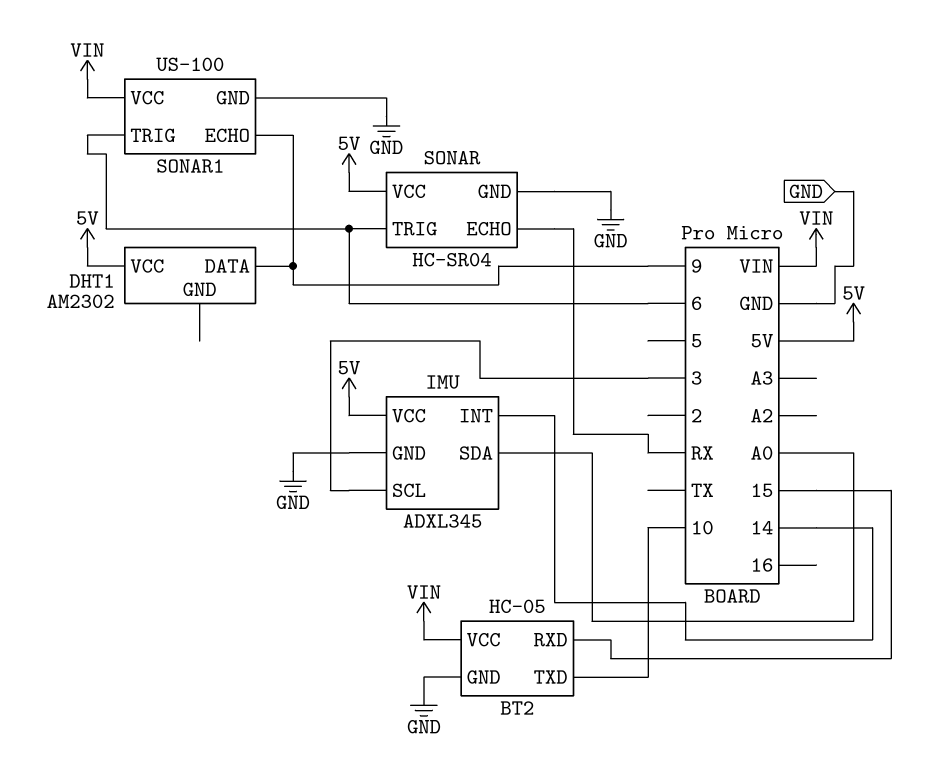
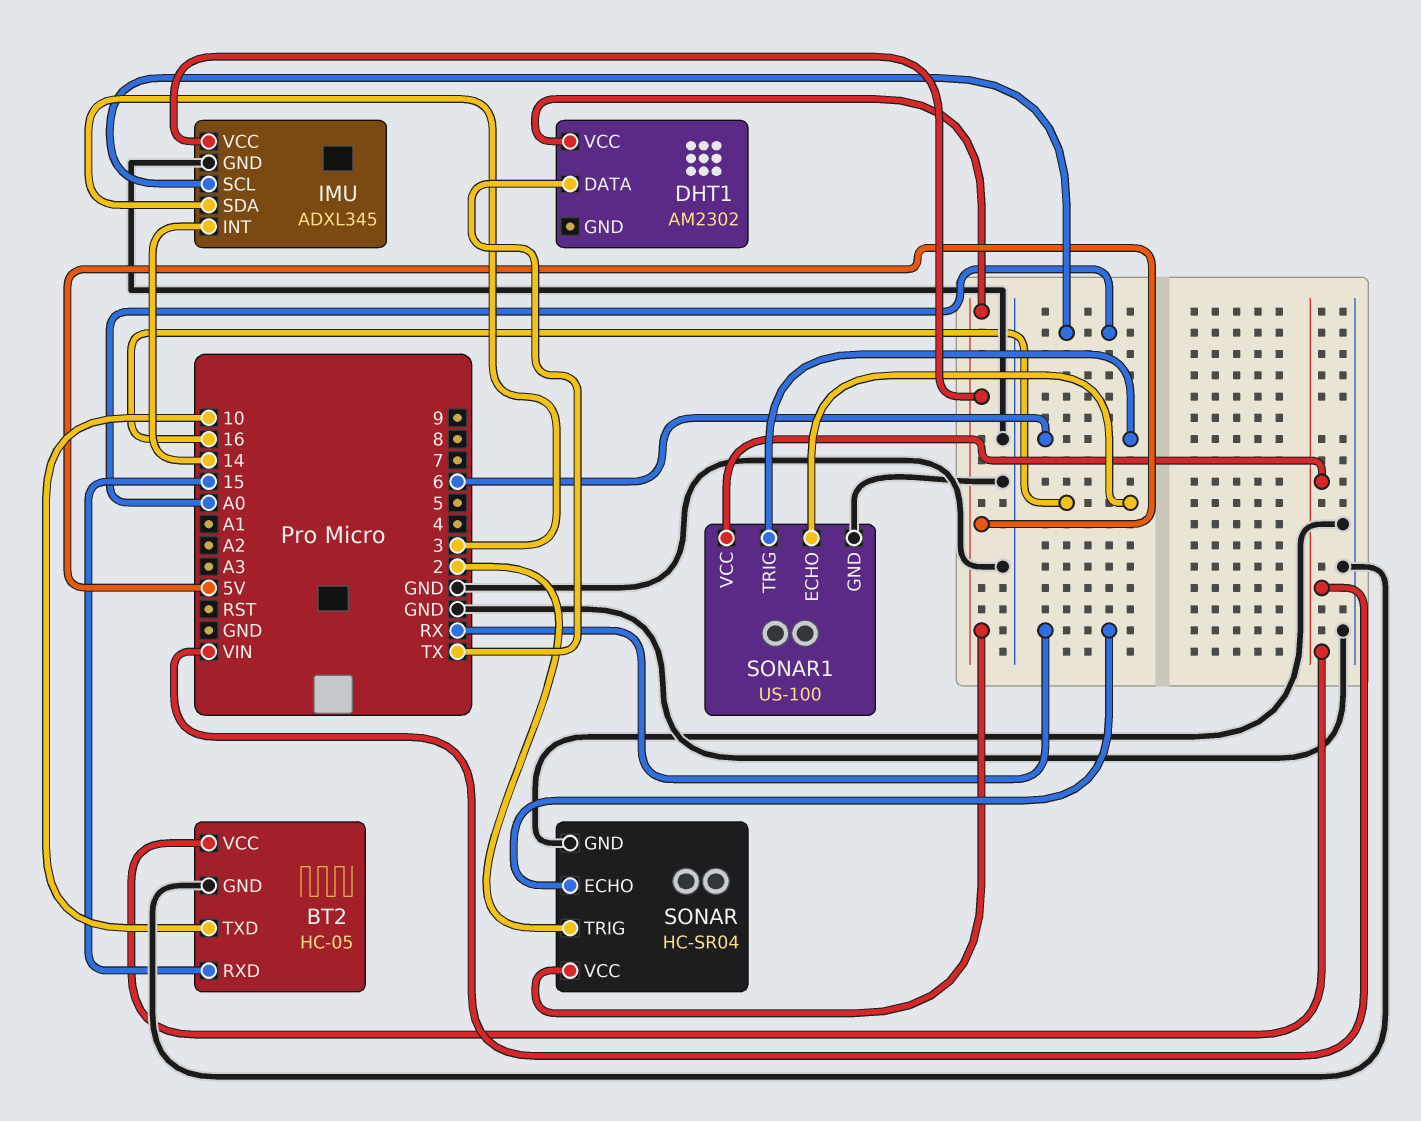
DHT1 pin DATA: 9 -> TX
IMU pin SCL: 3 -> A0
IMU pin SDA: A0 -> 3
SONAR pin TRIG: 6 -> 2
SONAR1 pin ECHO: 9 -> 16

